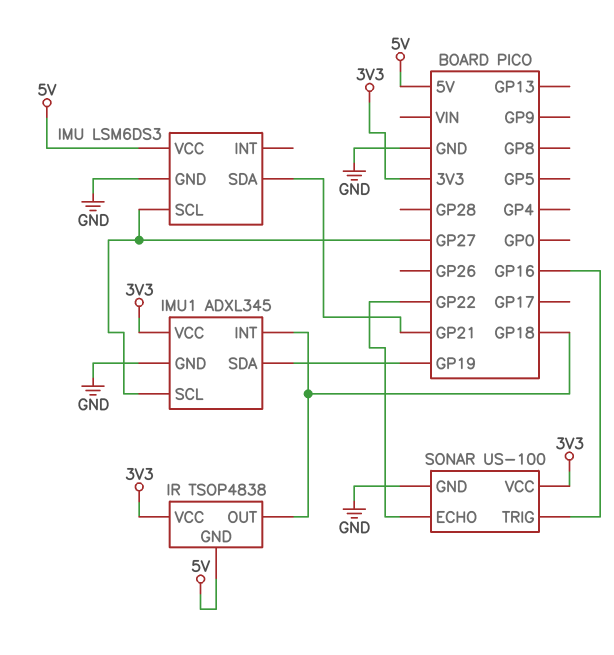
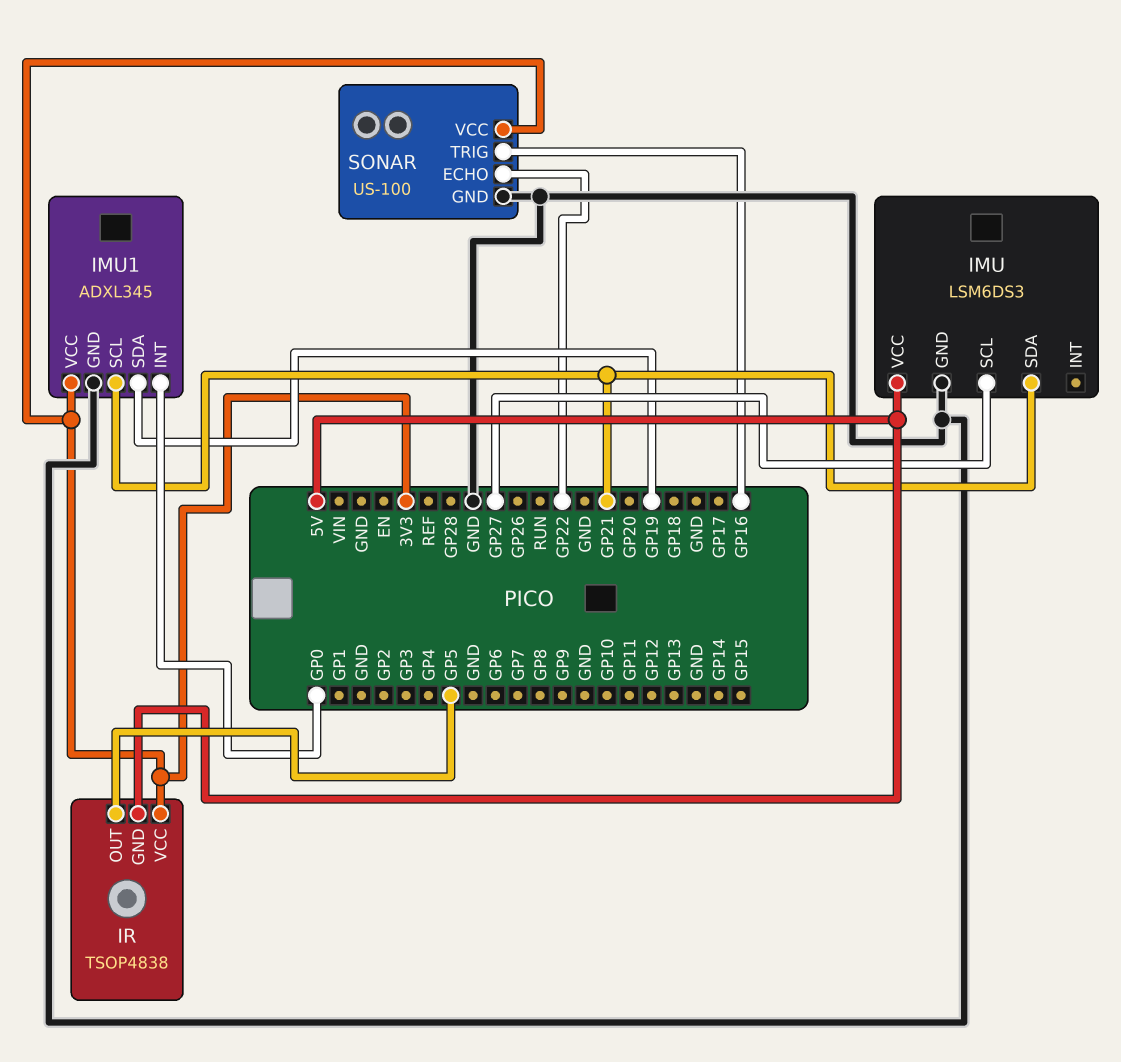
IMU1 pin INT: GP18 -> GP0
IMU1 pin SCL: GP27 -> GP21
IR pin OUT: GP18 -> GP5

